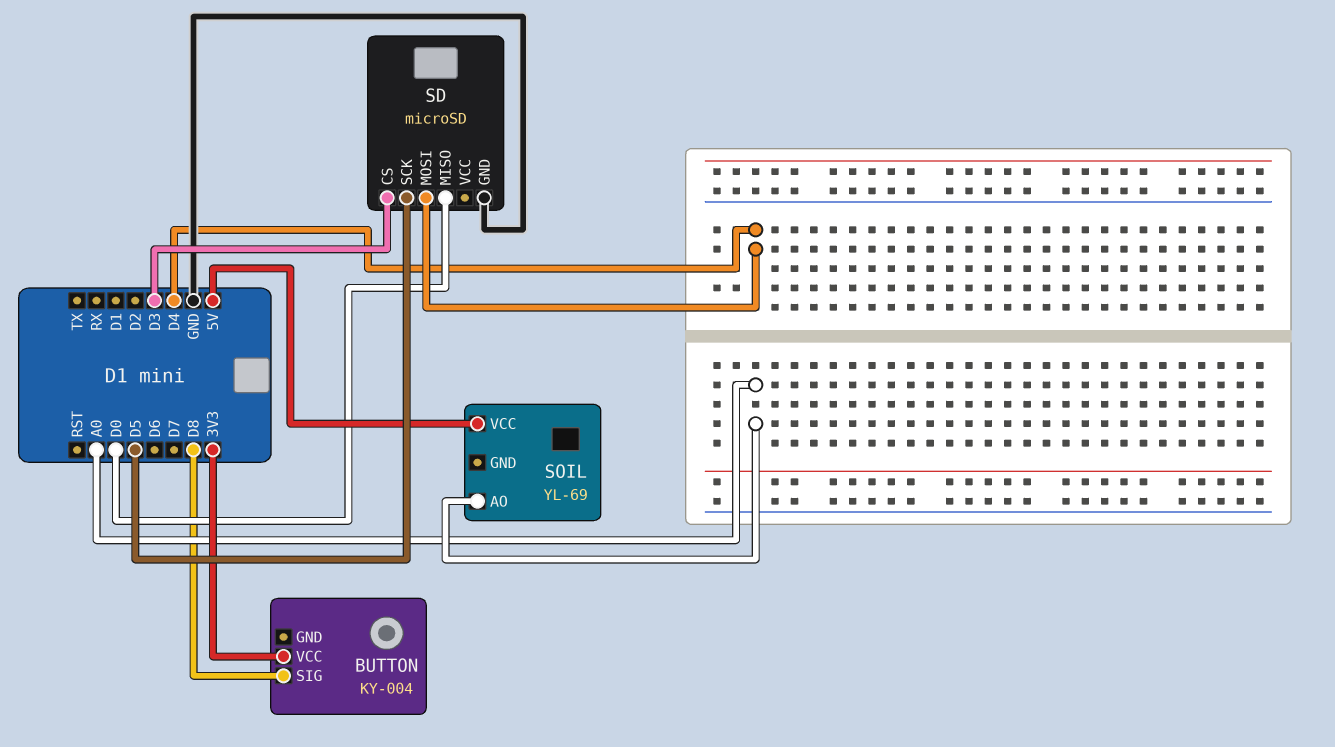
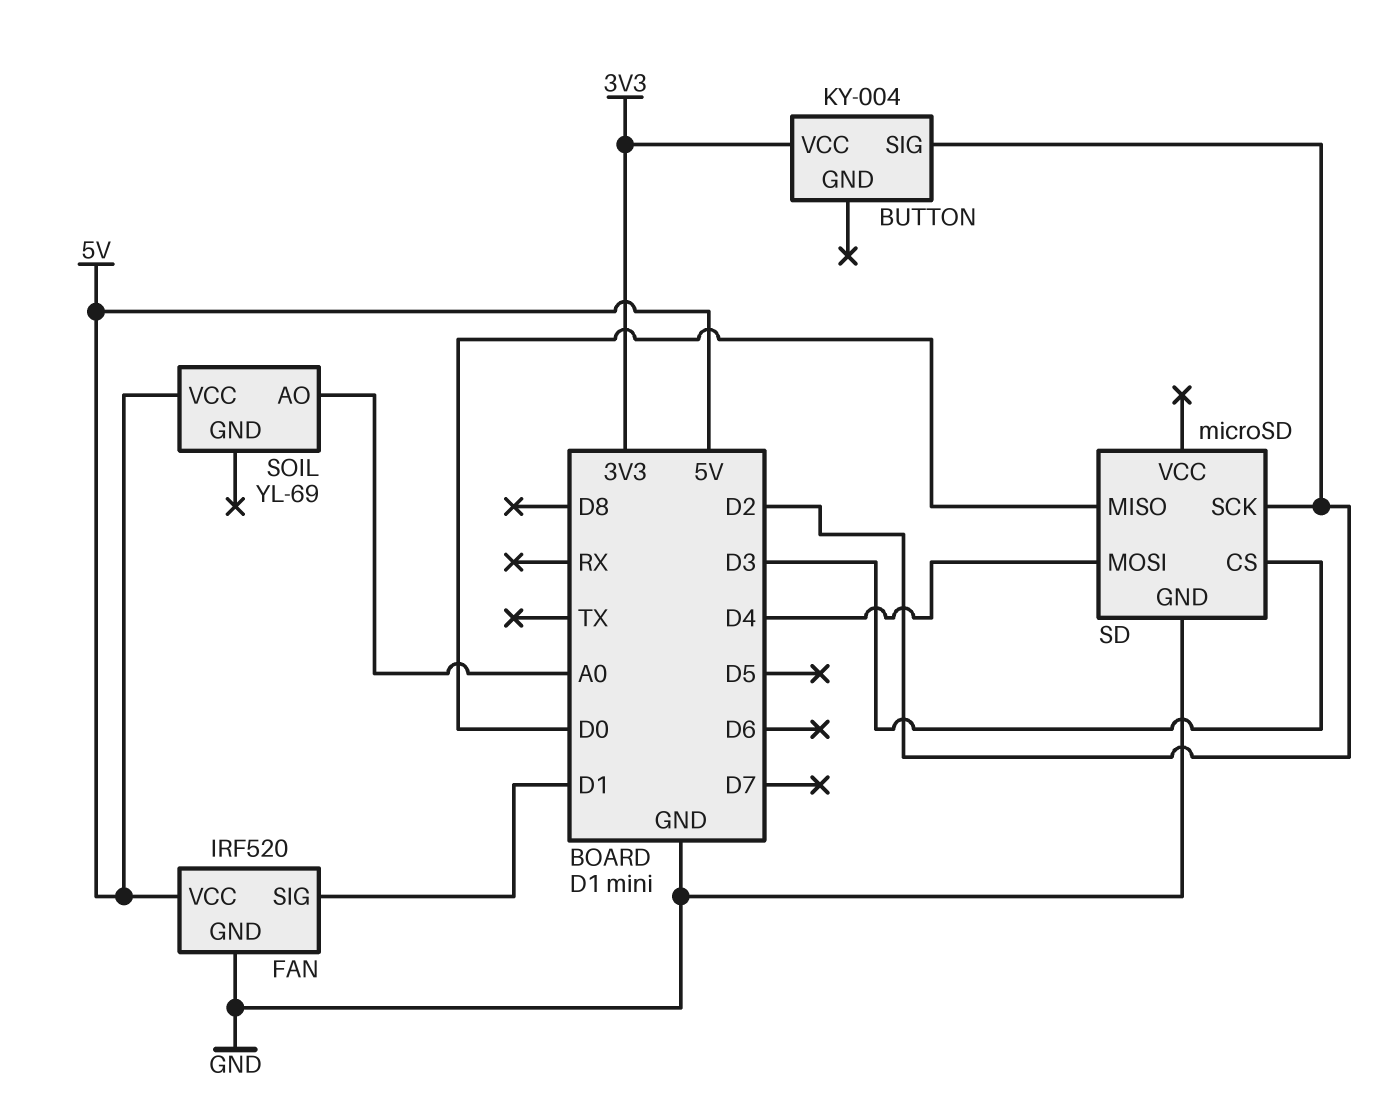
BUTTON pin SIG: D8 -> D2
FAN: none -> IRF520
FAN pin GND: none -> GND
FAN pin SIG: none -> D1
FAN pin VCC: none -> 5V
SD pin SCK: D5 -> D2

